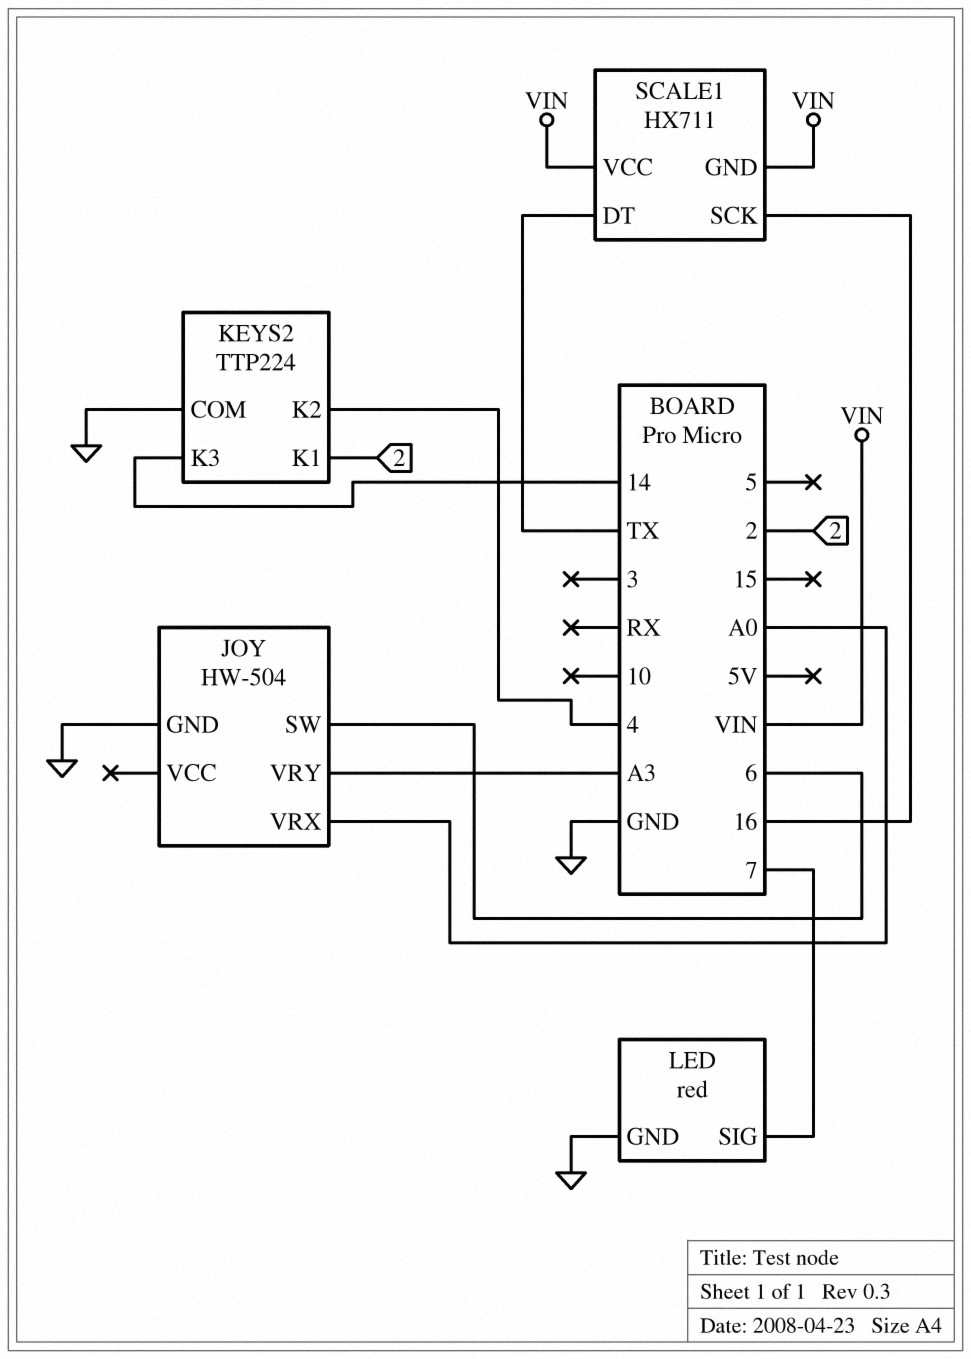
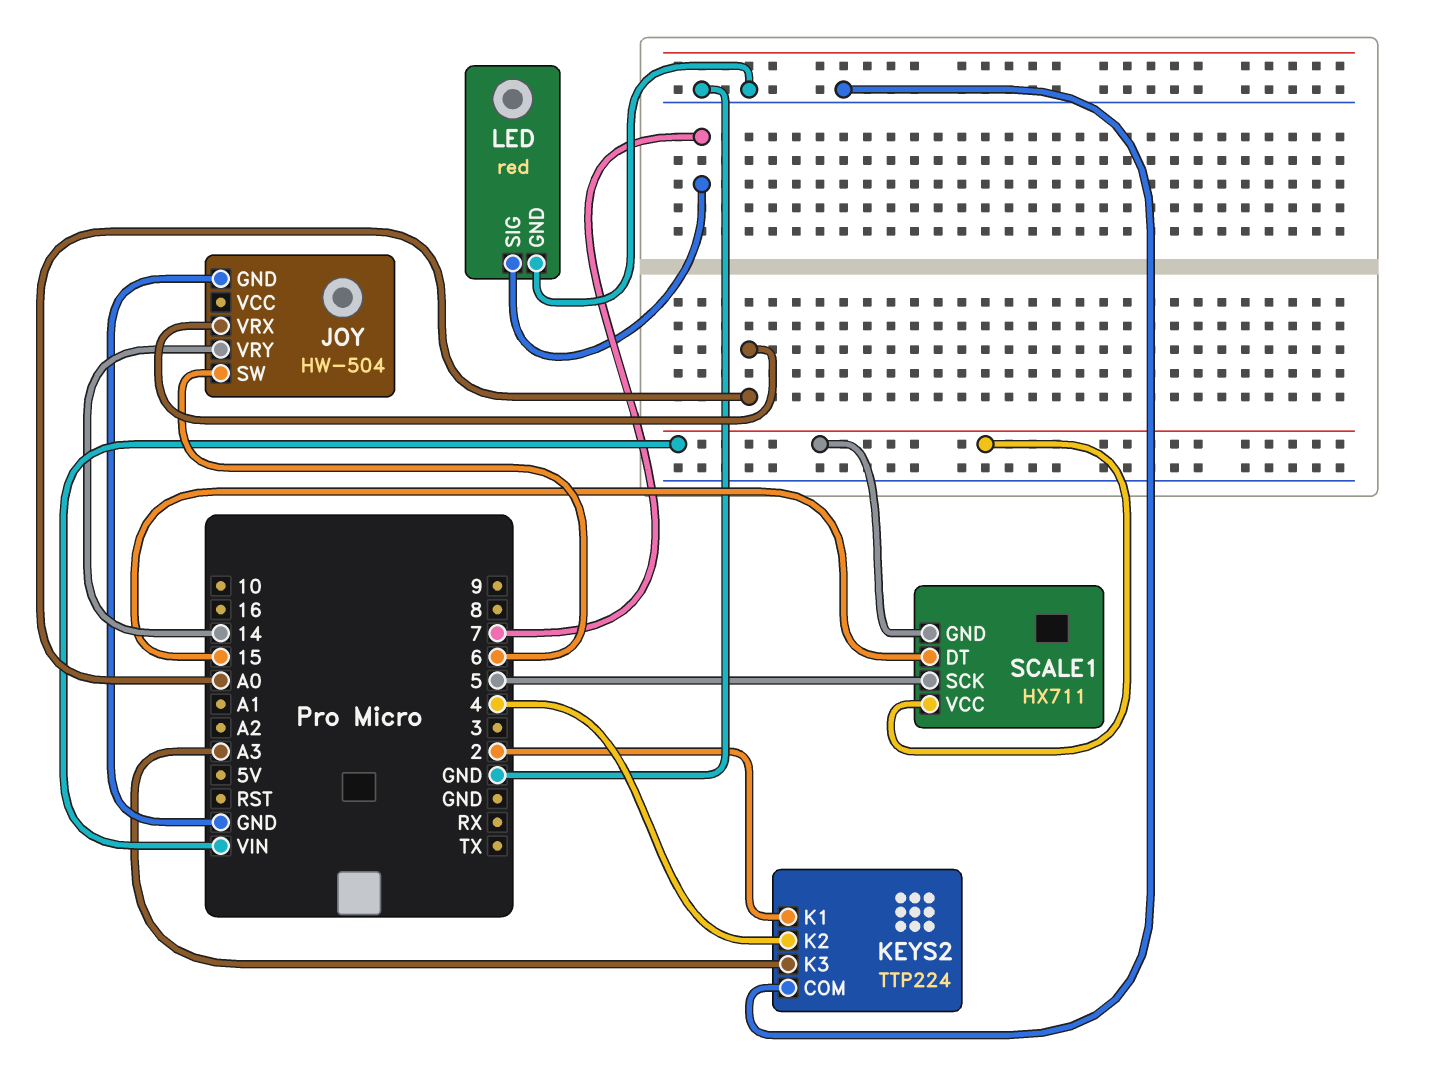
JOY pin VRY: A3 -> 14
KEYS2 pin K3: 14 -> A3
SCALE1 pin DT: TX -> 15
SCALE1 pin SCK: 16 -> 5

